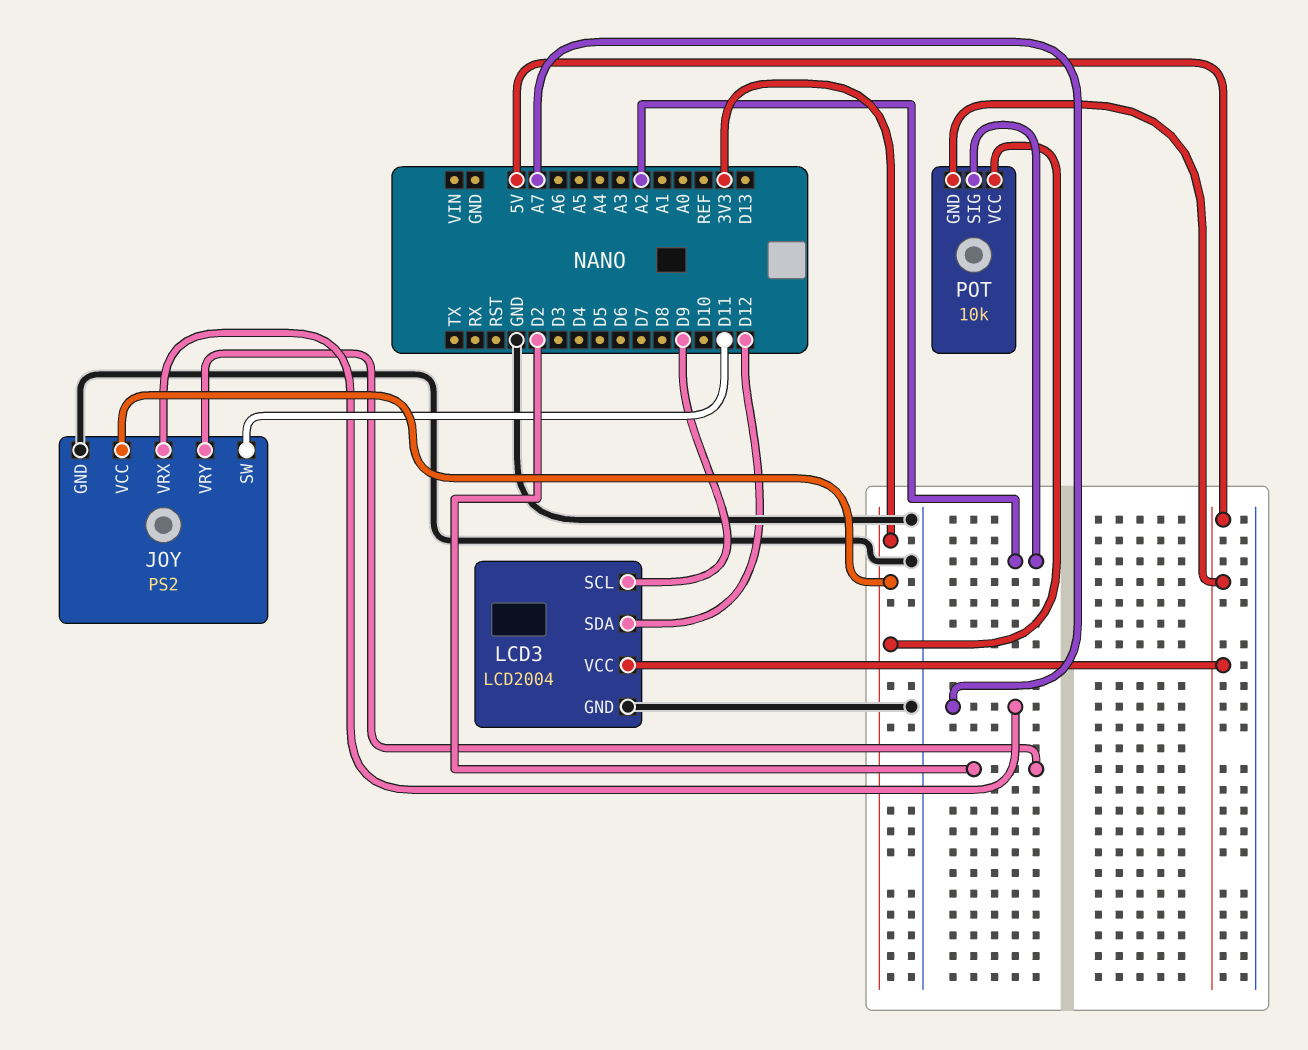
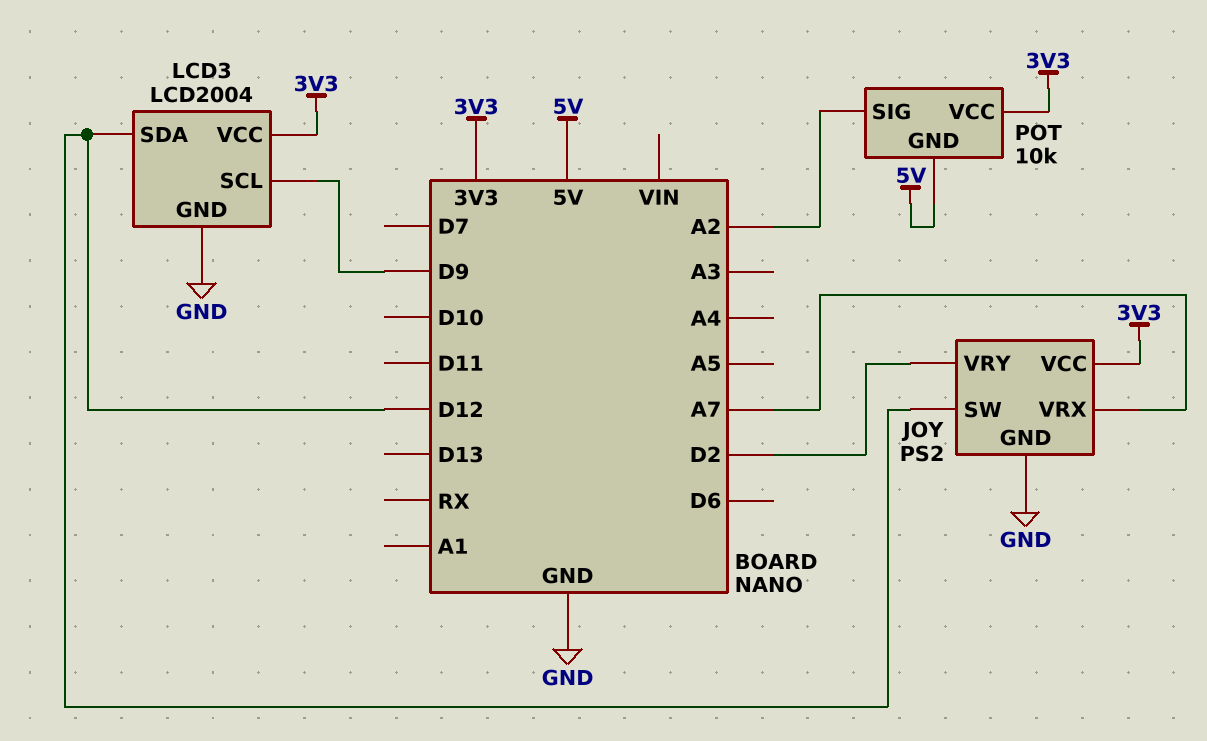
JOY pin SW: D11 -> D12
LCD3 pin VCC: 5V -> 3V3

